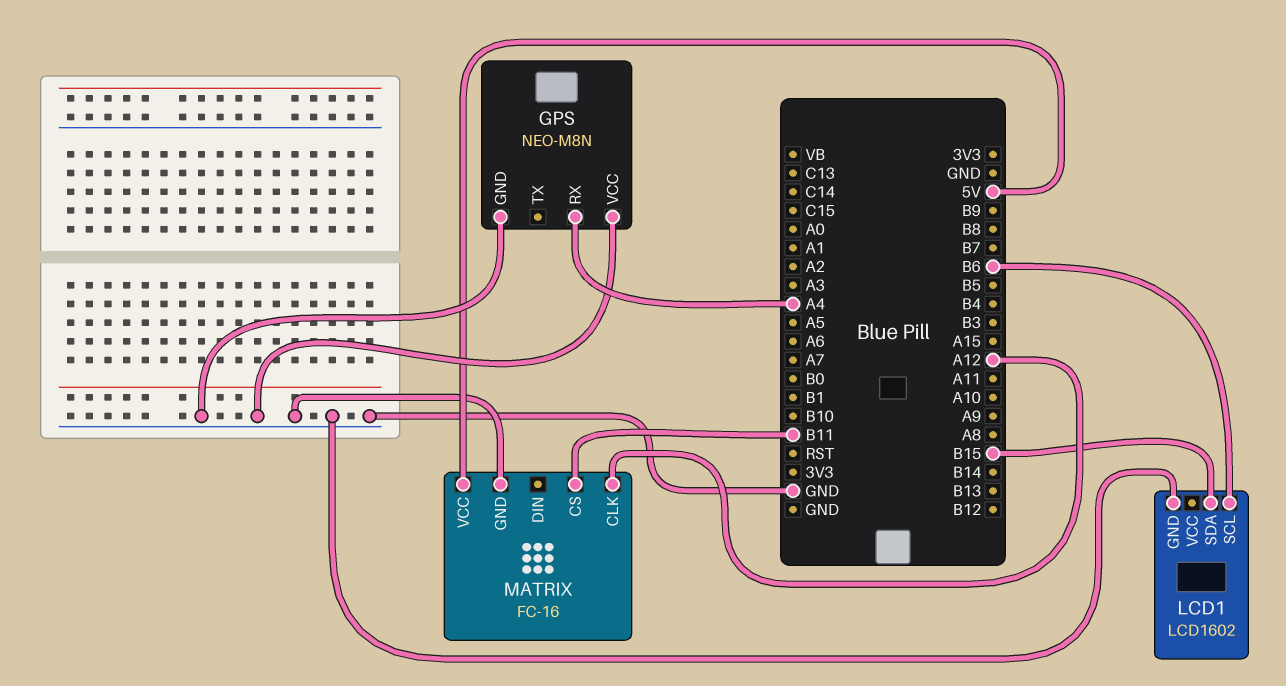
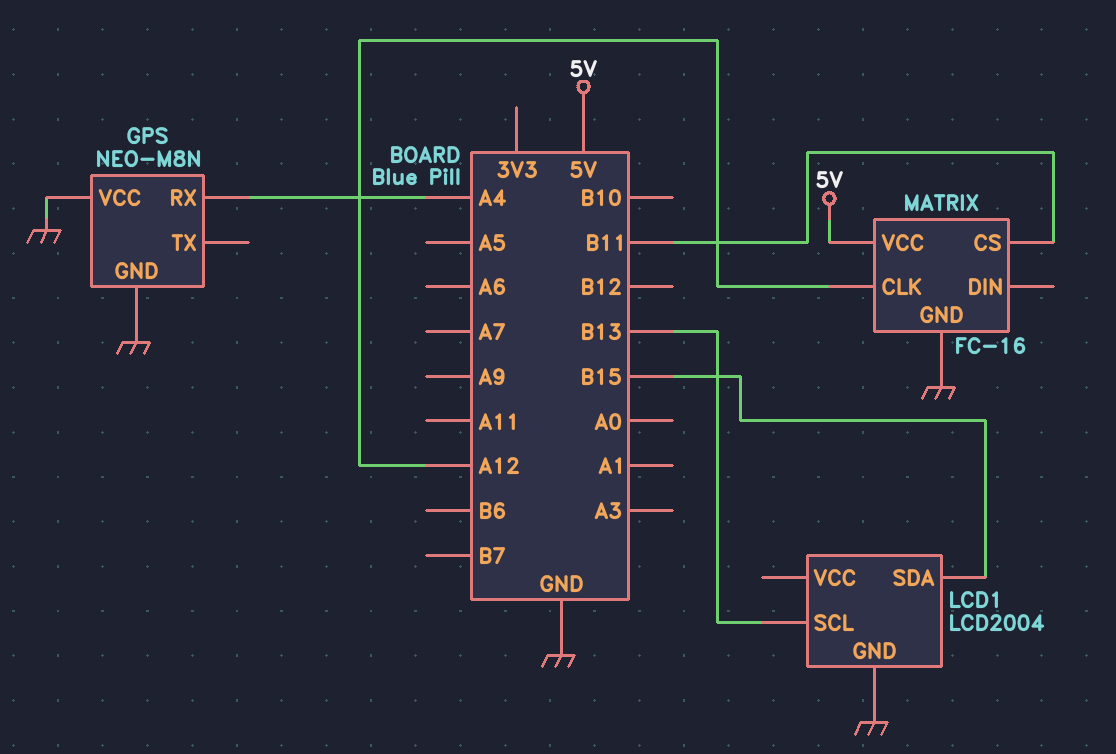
LCD1: LCD1602 -> LCD2004
LCD1 pin SCL: B6 -> B13

